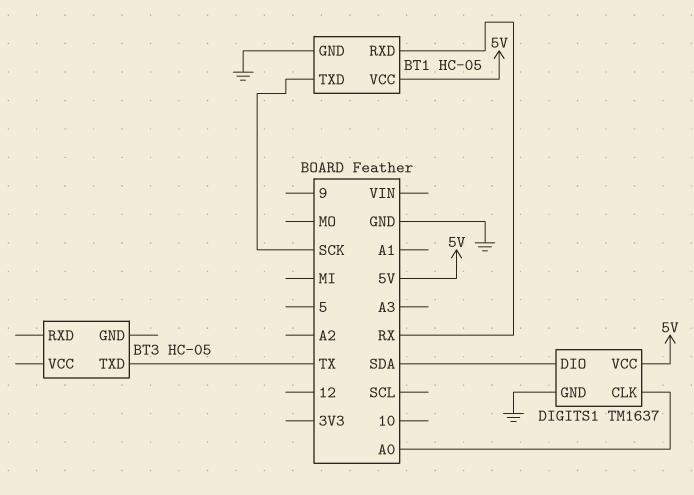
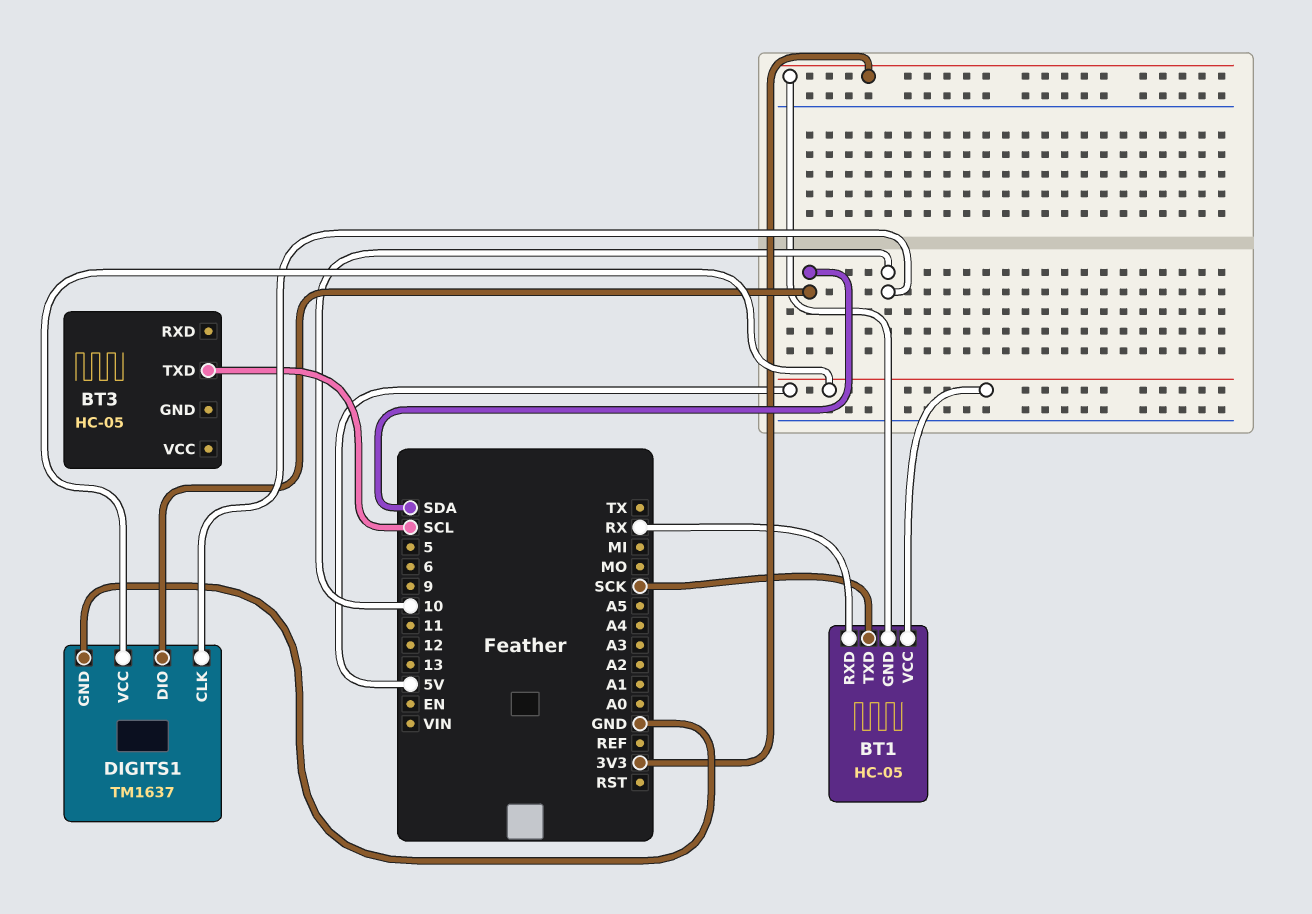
BT1 pin GND: GND -> 3V3
BT3 pin TXD: TX -> SCL
DIGITS1 pin CLK: A0 -> 10

